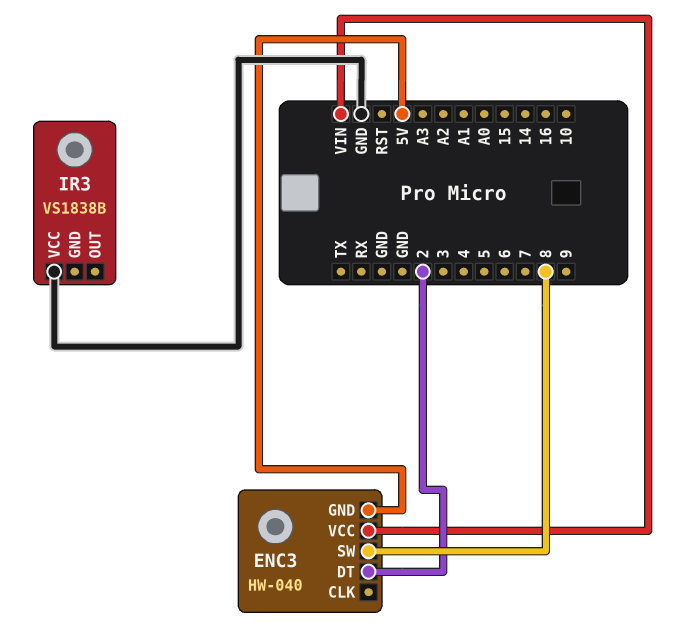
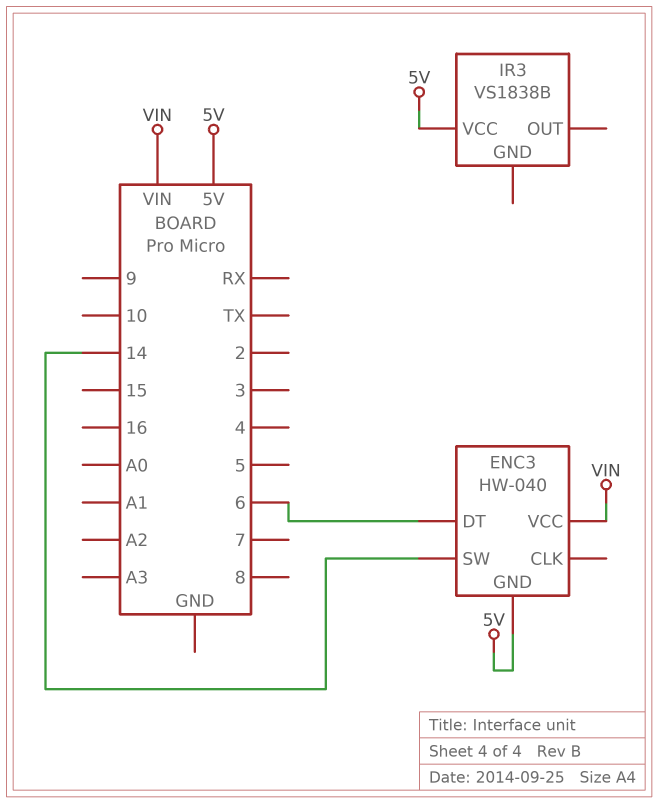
ENC3 pin DT: 2 -> 6
ENC3 pin SW: 8 -> 14
IR3 pin VCC: GND -> 5V

